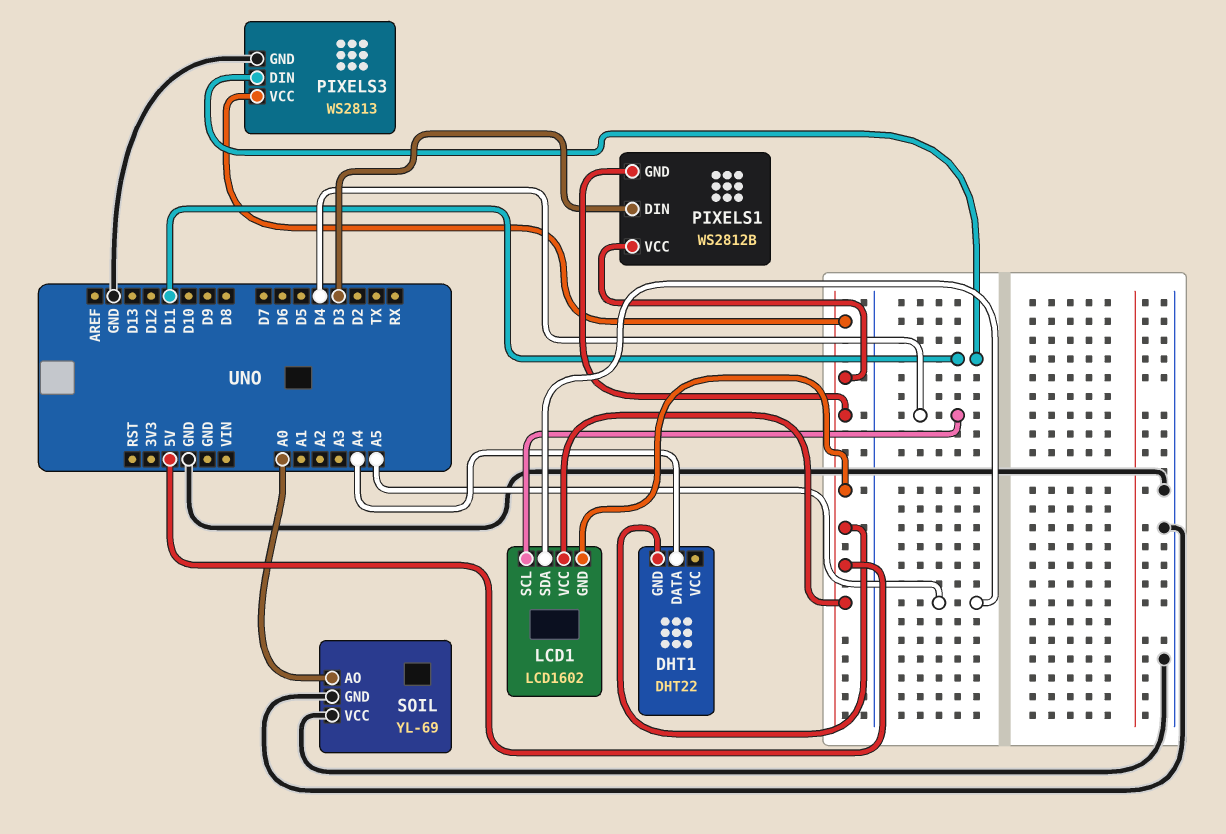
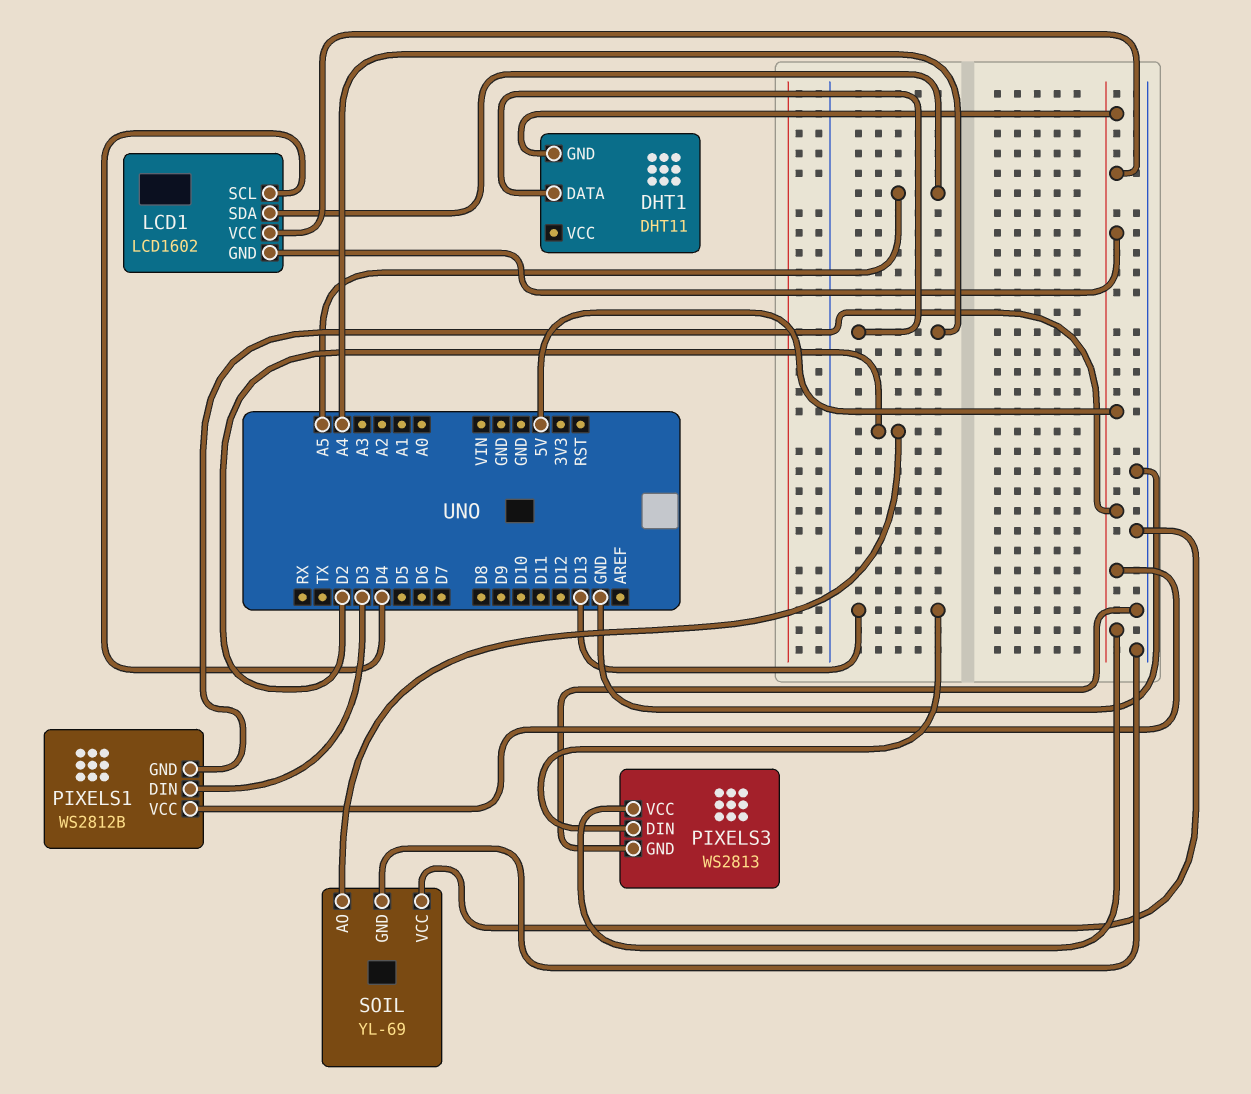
DHT1: DHT22 -> DHT11
PIXELS3 pin DIN: D11 -> D13
SOIL pin AO: A0 -> D2

